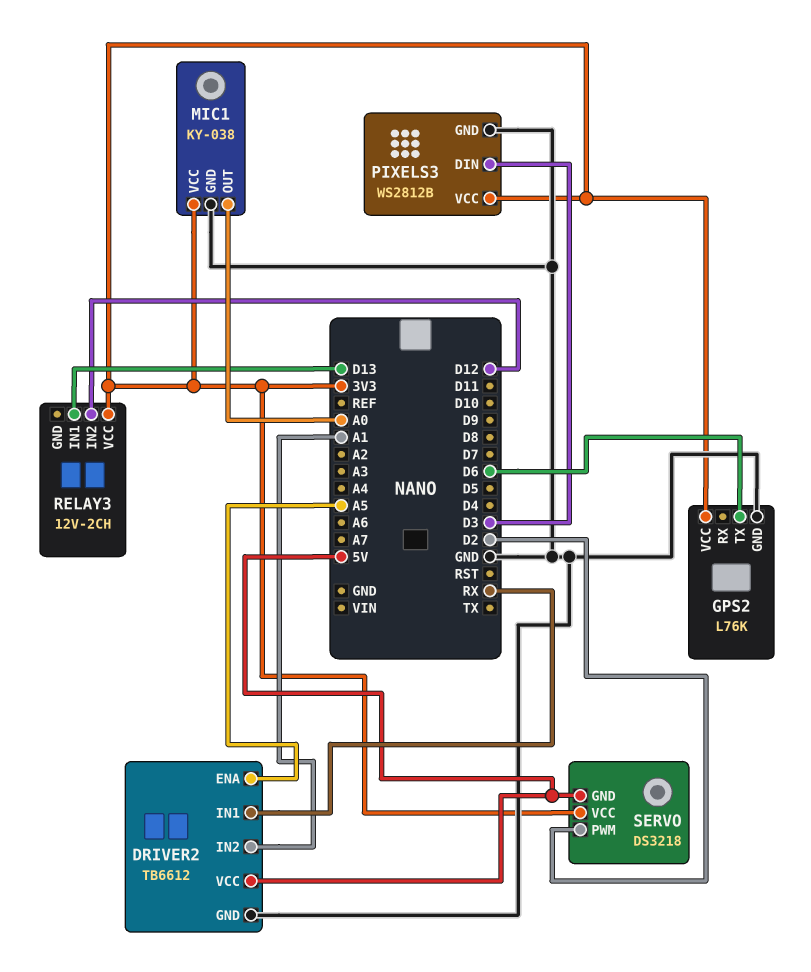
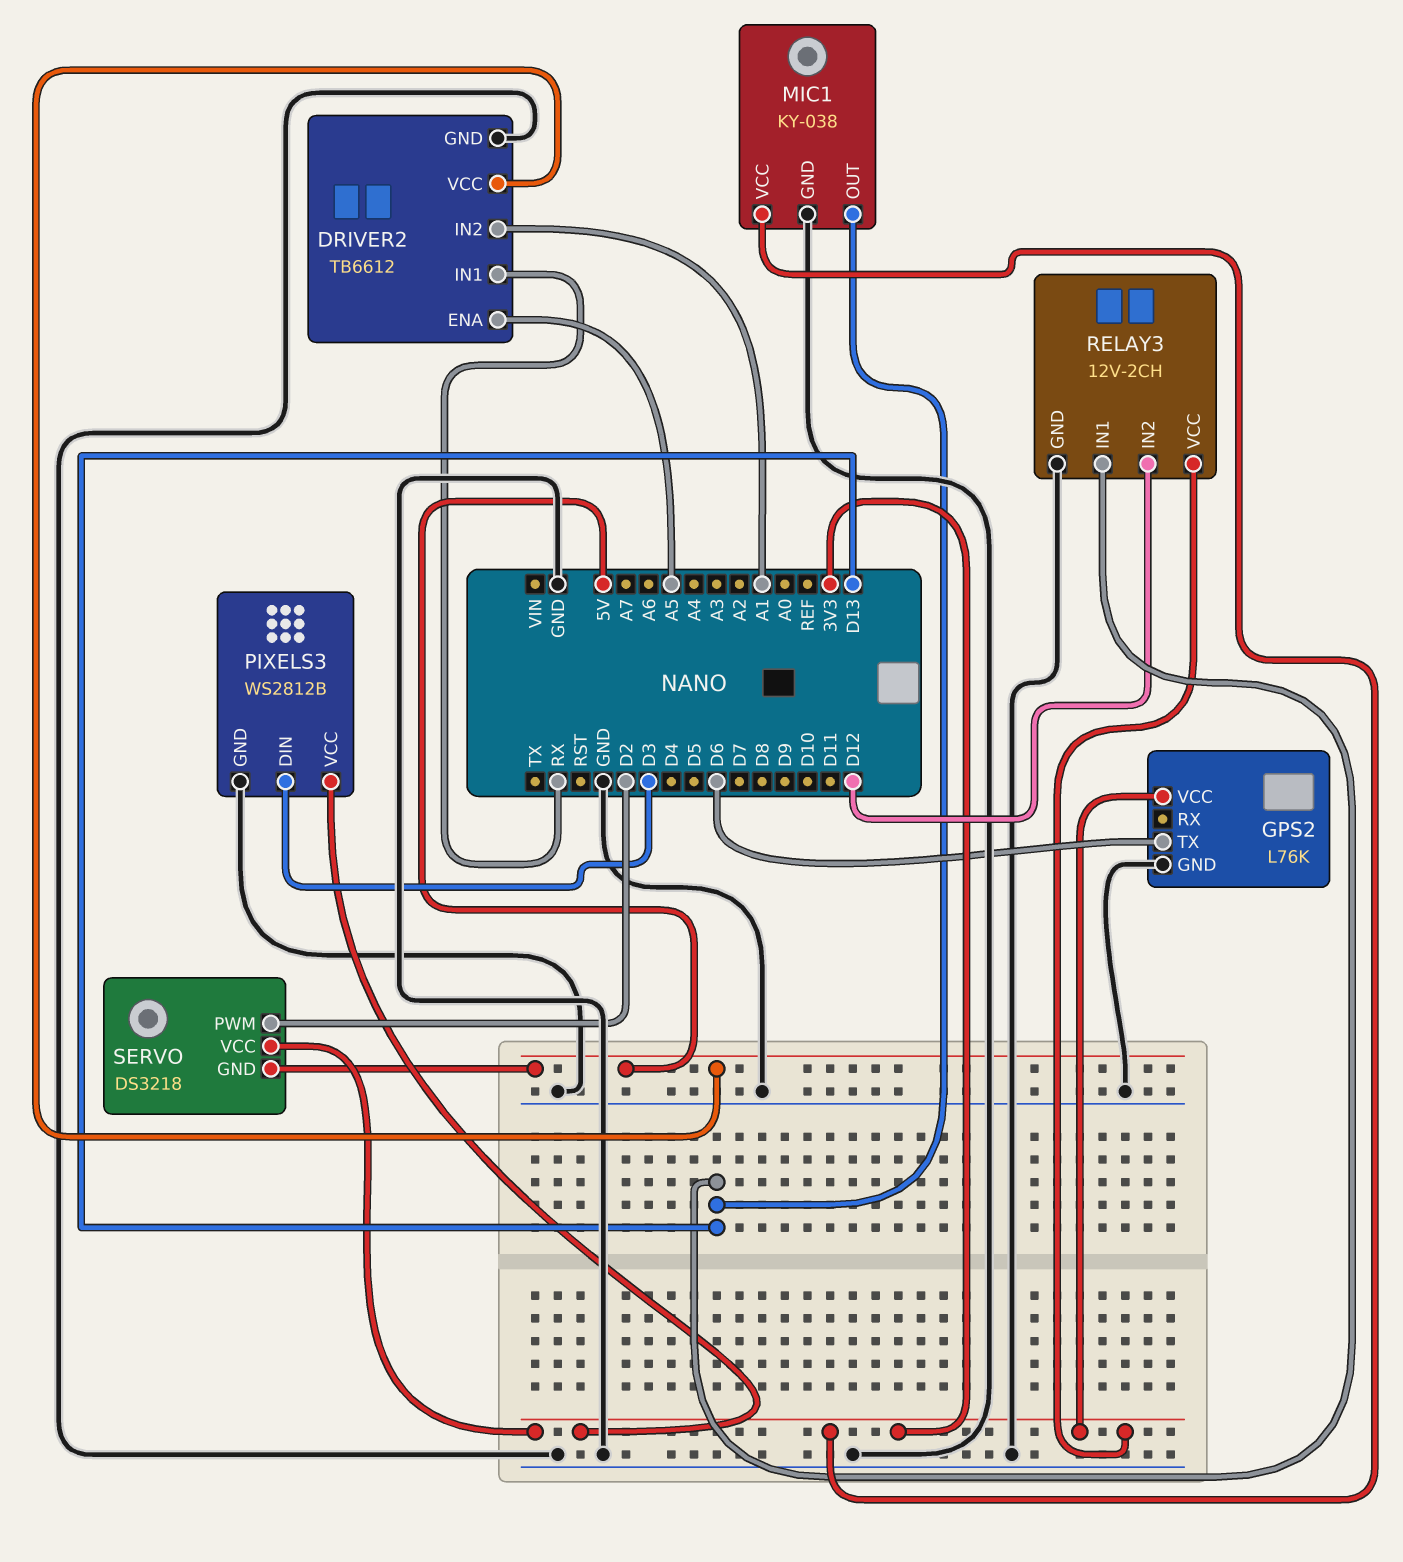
MIC1 pin OUT: A0 -> D13
RELAY3 pin GND: none -> GND

